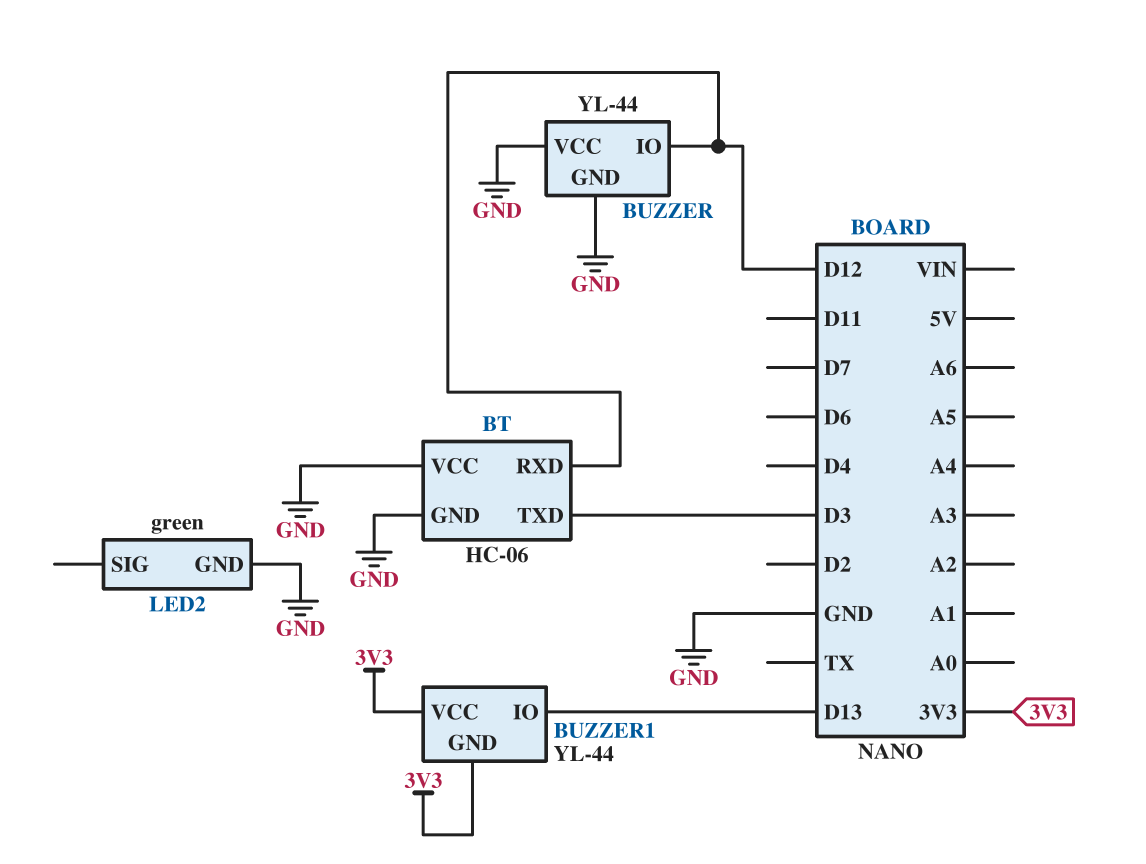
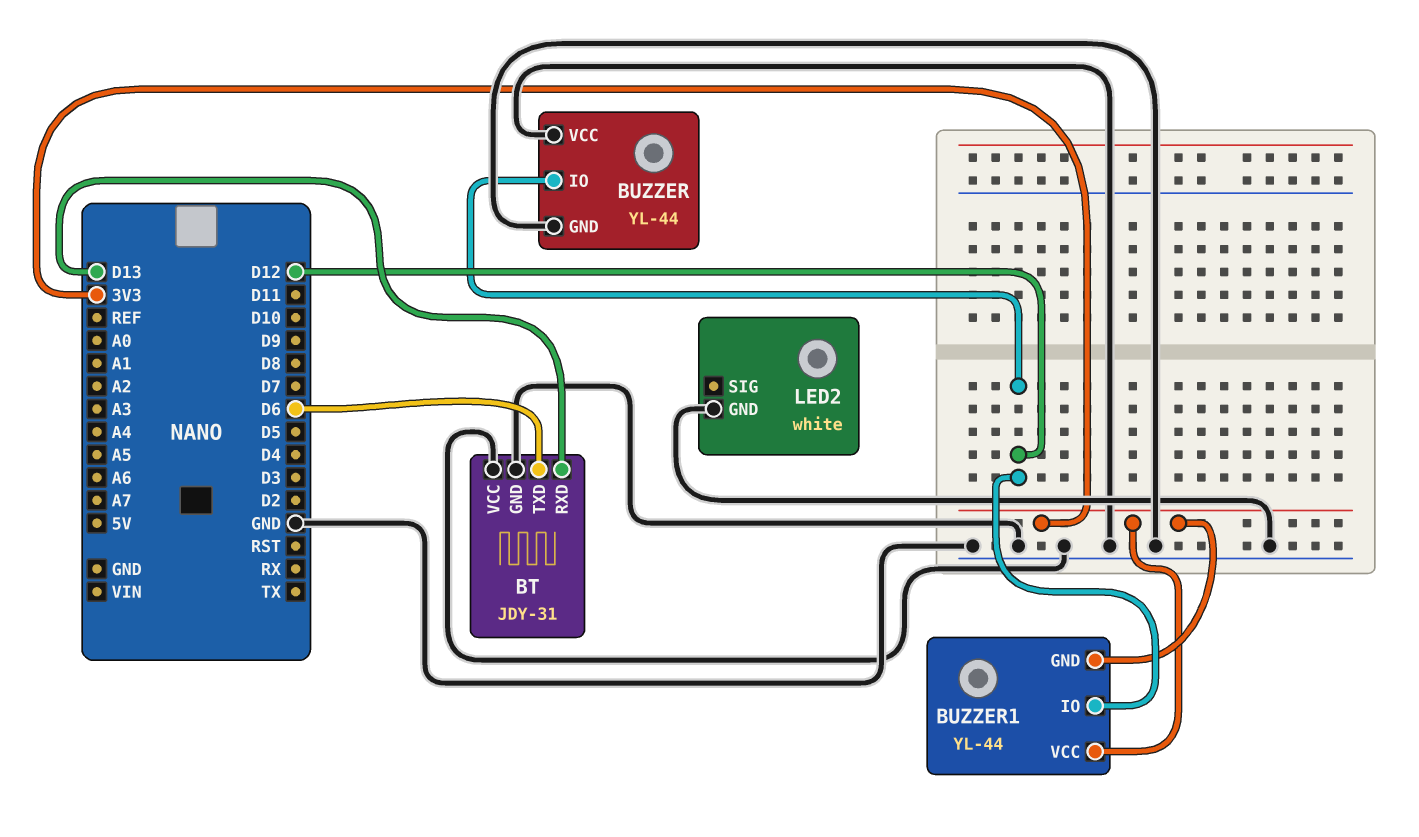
BT: HC-06 -> JDY-31
BT pin RXD: D12 -> D13
BT pin TXD: D3 -> D6
BUZZER1 pin IO: D13 -> D12
LED2: green -> white

